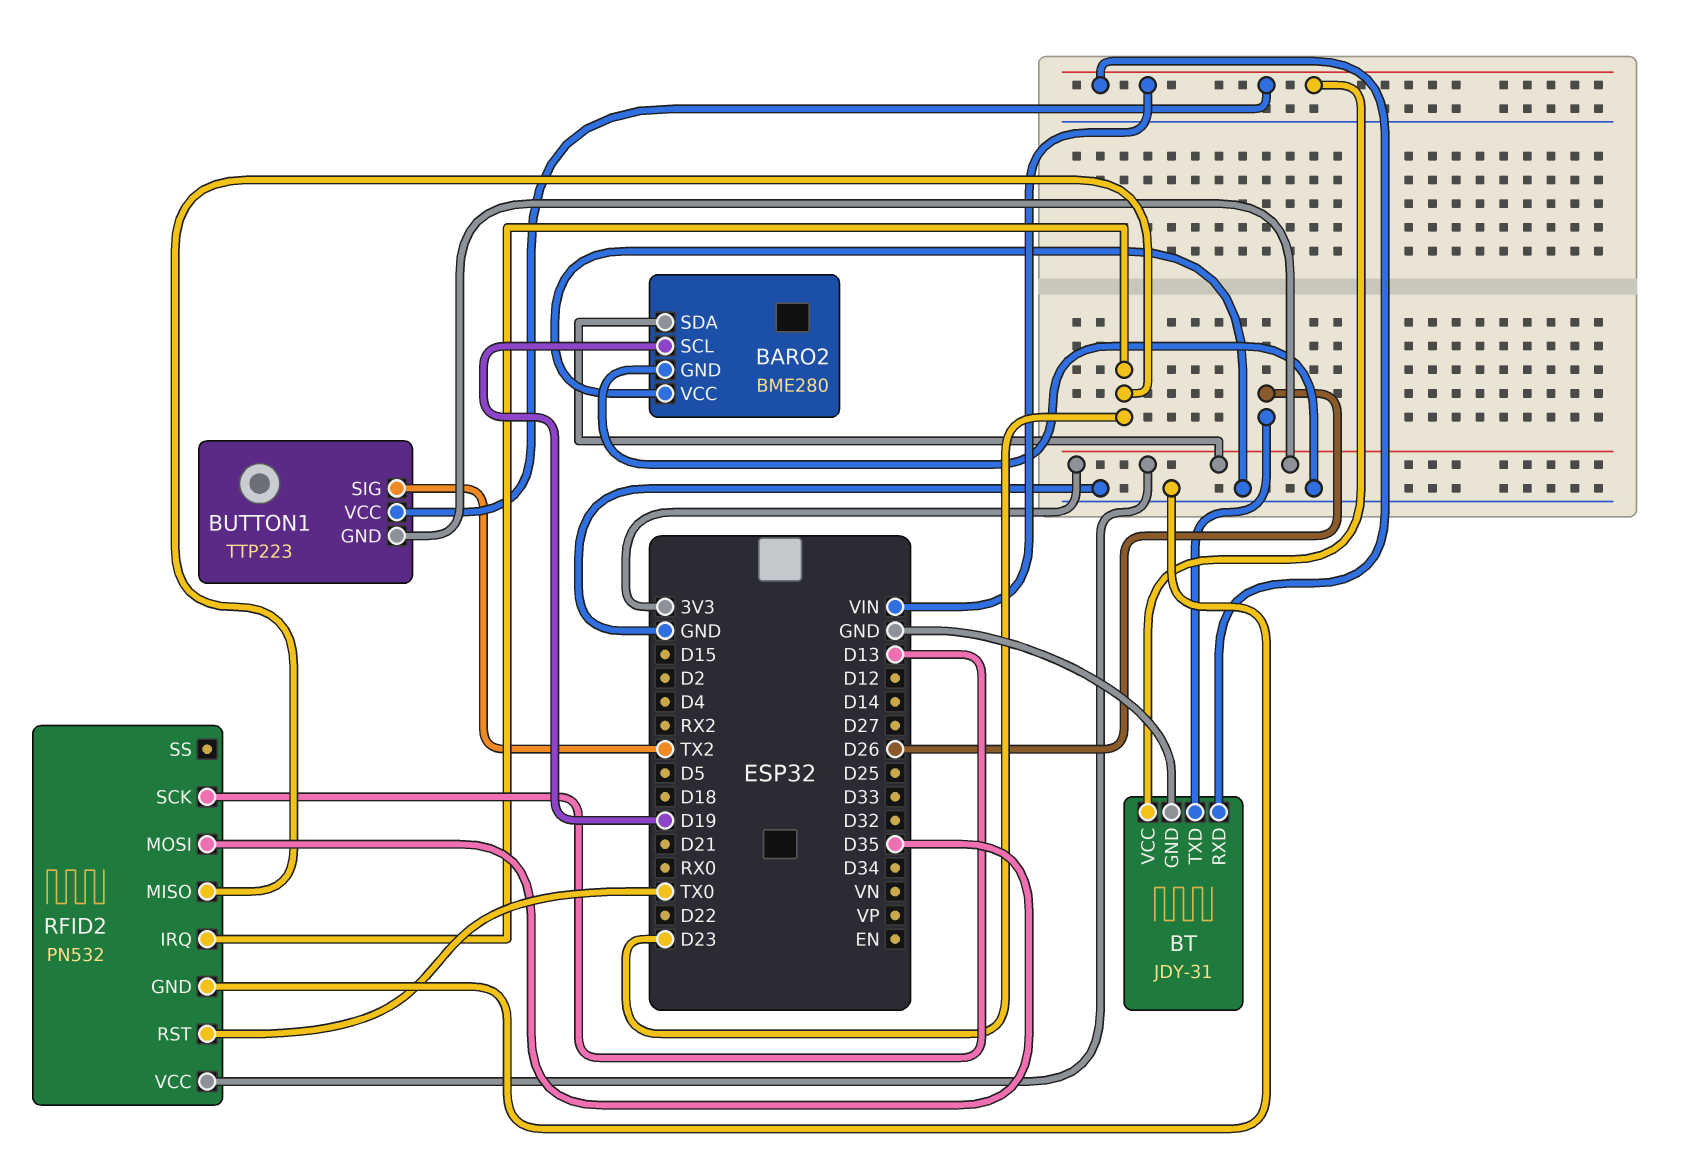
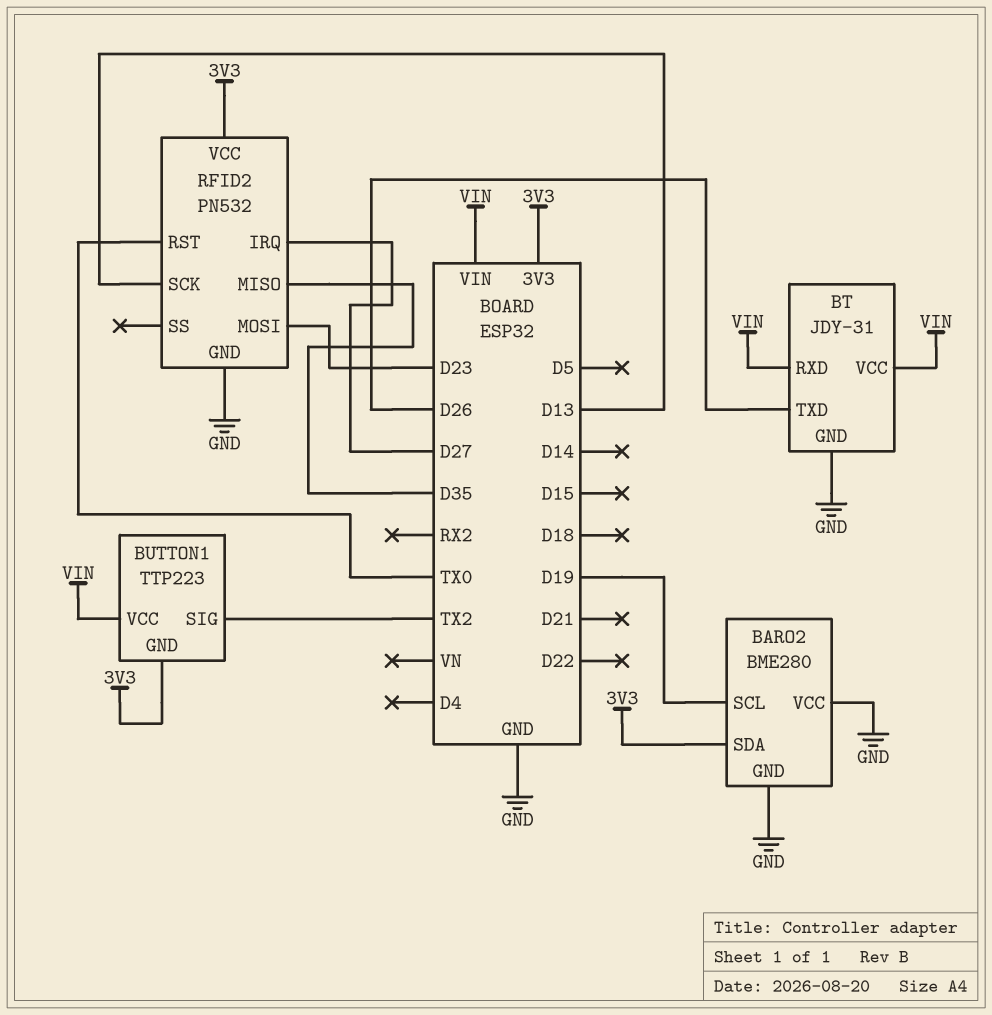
RFID2 pin IRQ: D23 -> D27
RFID2 pin MISO: D23 -> D35
RFID2 pin MOSI: D35 -> D23

